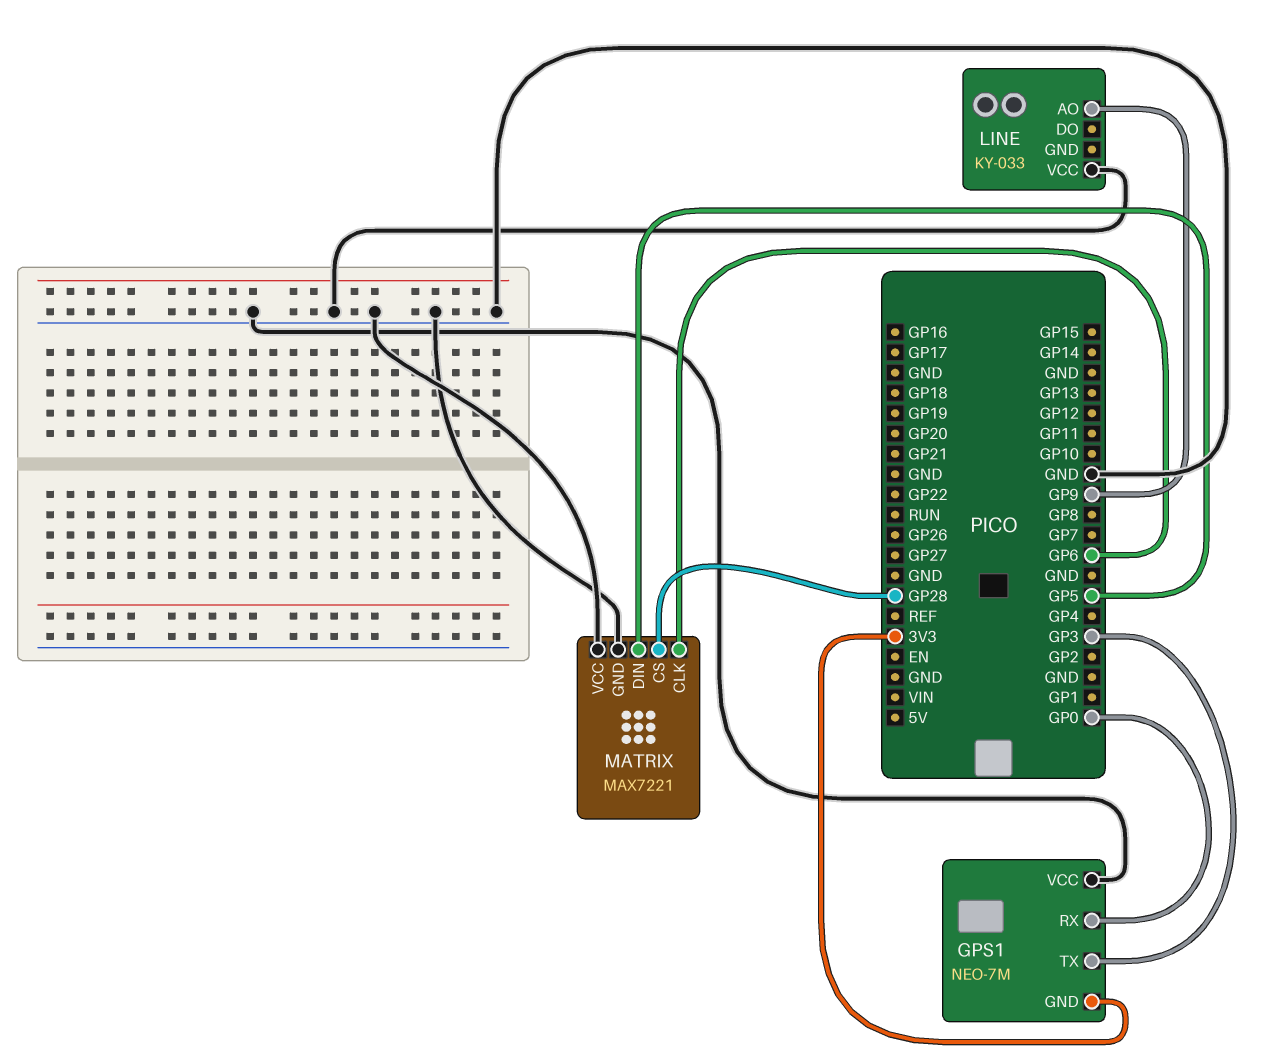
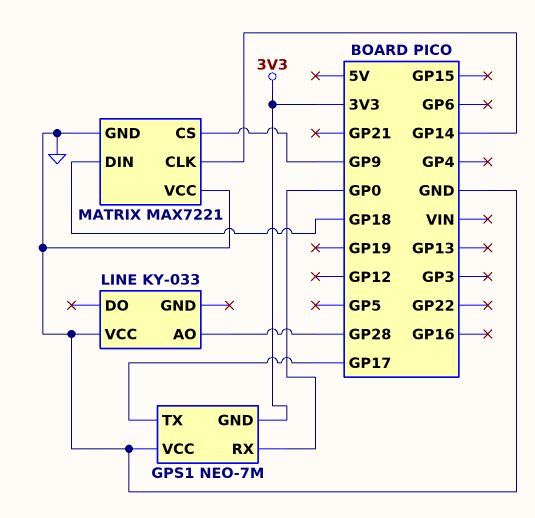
GPS1 pin TX: GP3 -> GP17
LINE pin AO: GP9 -> GP28
MATRIX pin CLK: GP6 -> GP14
MATRIX pin CS: GP28 -> GP9
MATRIX pin DIN: GP5 -> GP18

